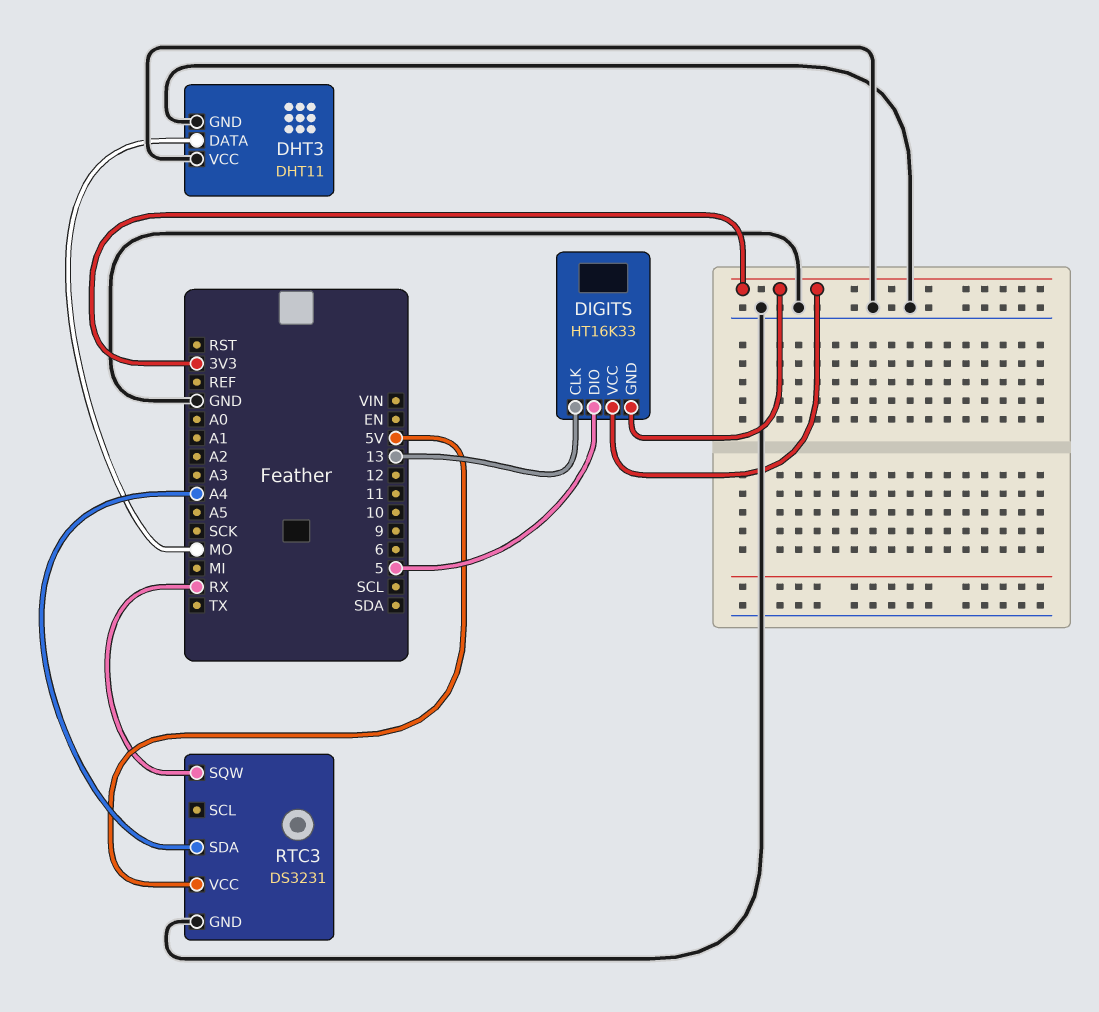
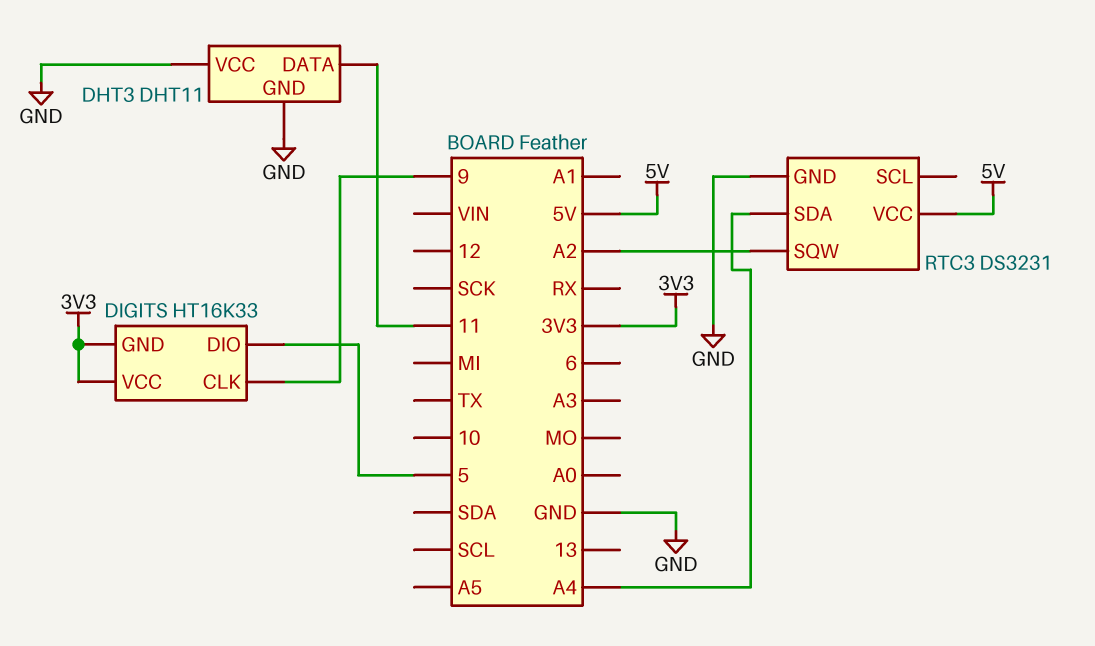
DHT3 pin DATA: MO -> 11
DIGITS pin CLK: 13 -> 9
RTC3 pin SQW: RX -> A2

